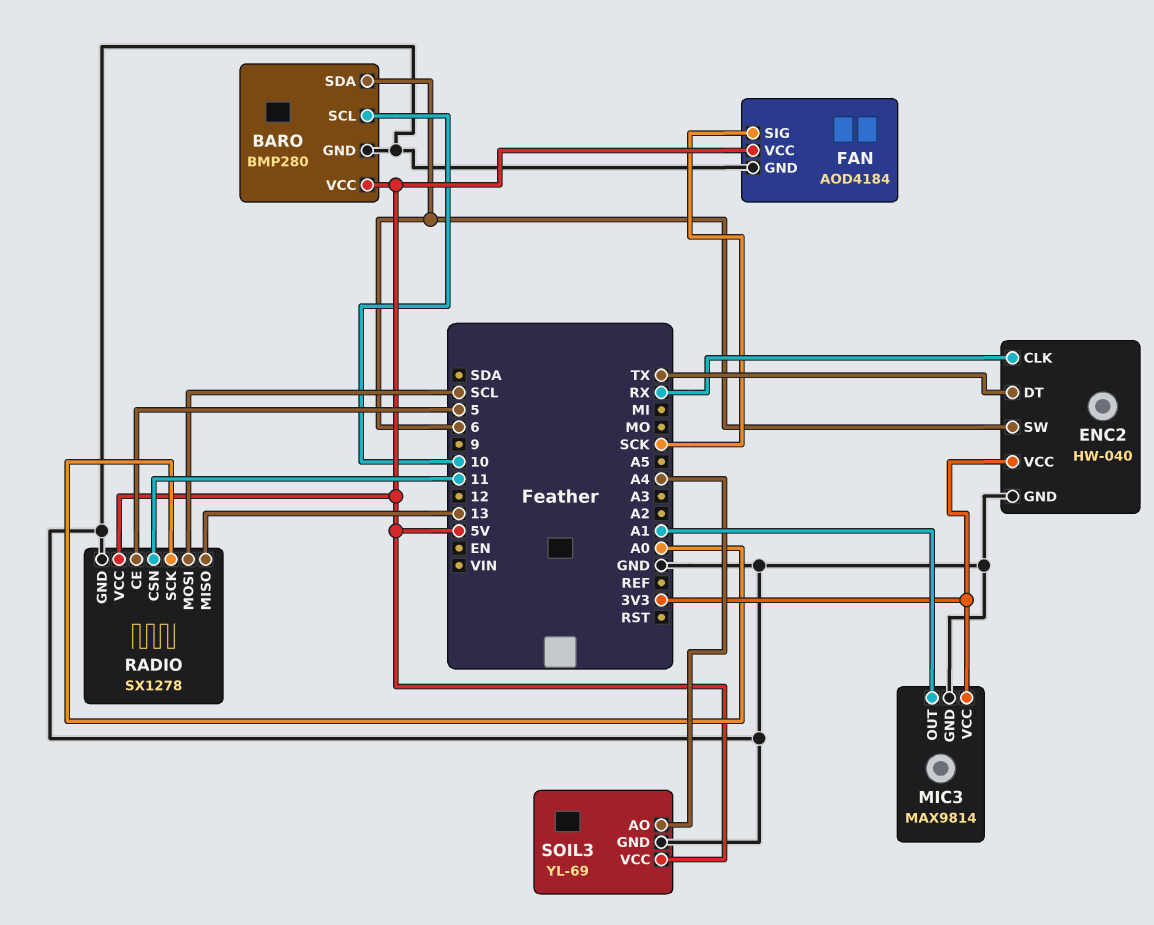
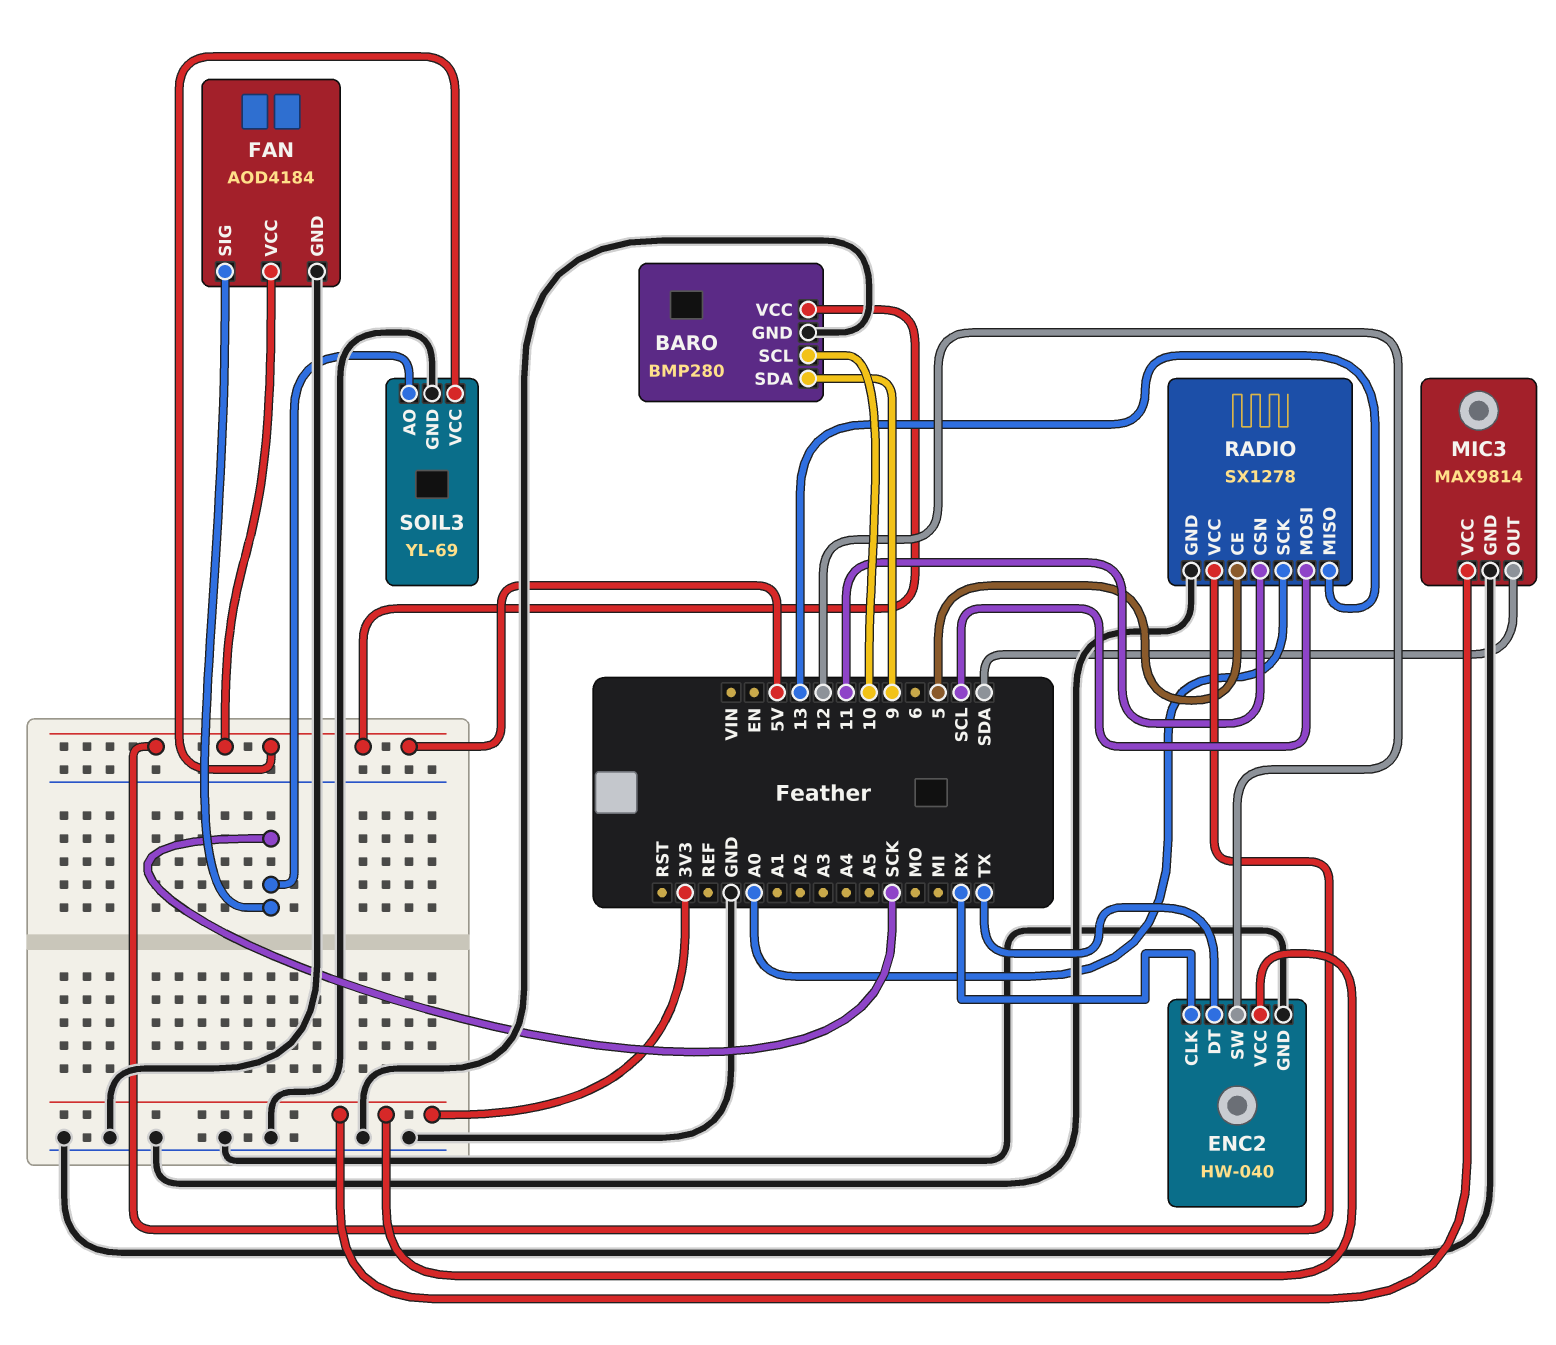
BARO pin SDA: 6 -> 9
ENC2 pin SW: 6 -> 12
MIC3 pin OUT: A1 -> SDA
SOIL3 pin AO: A4 -> SCK

